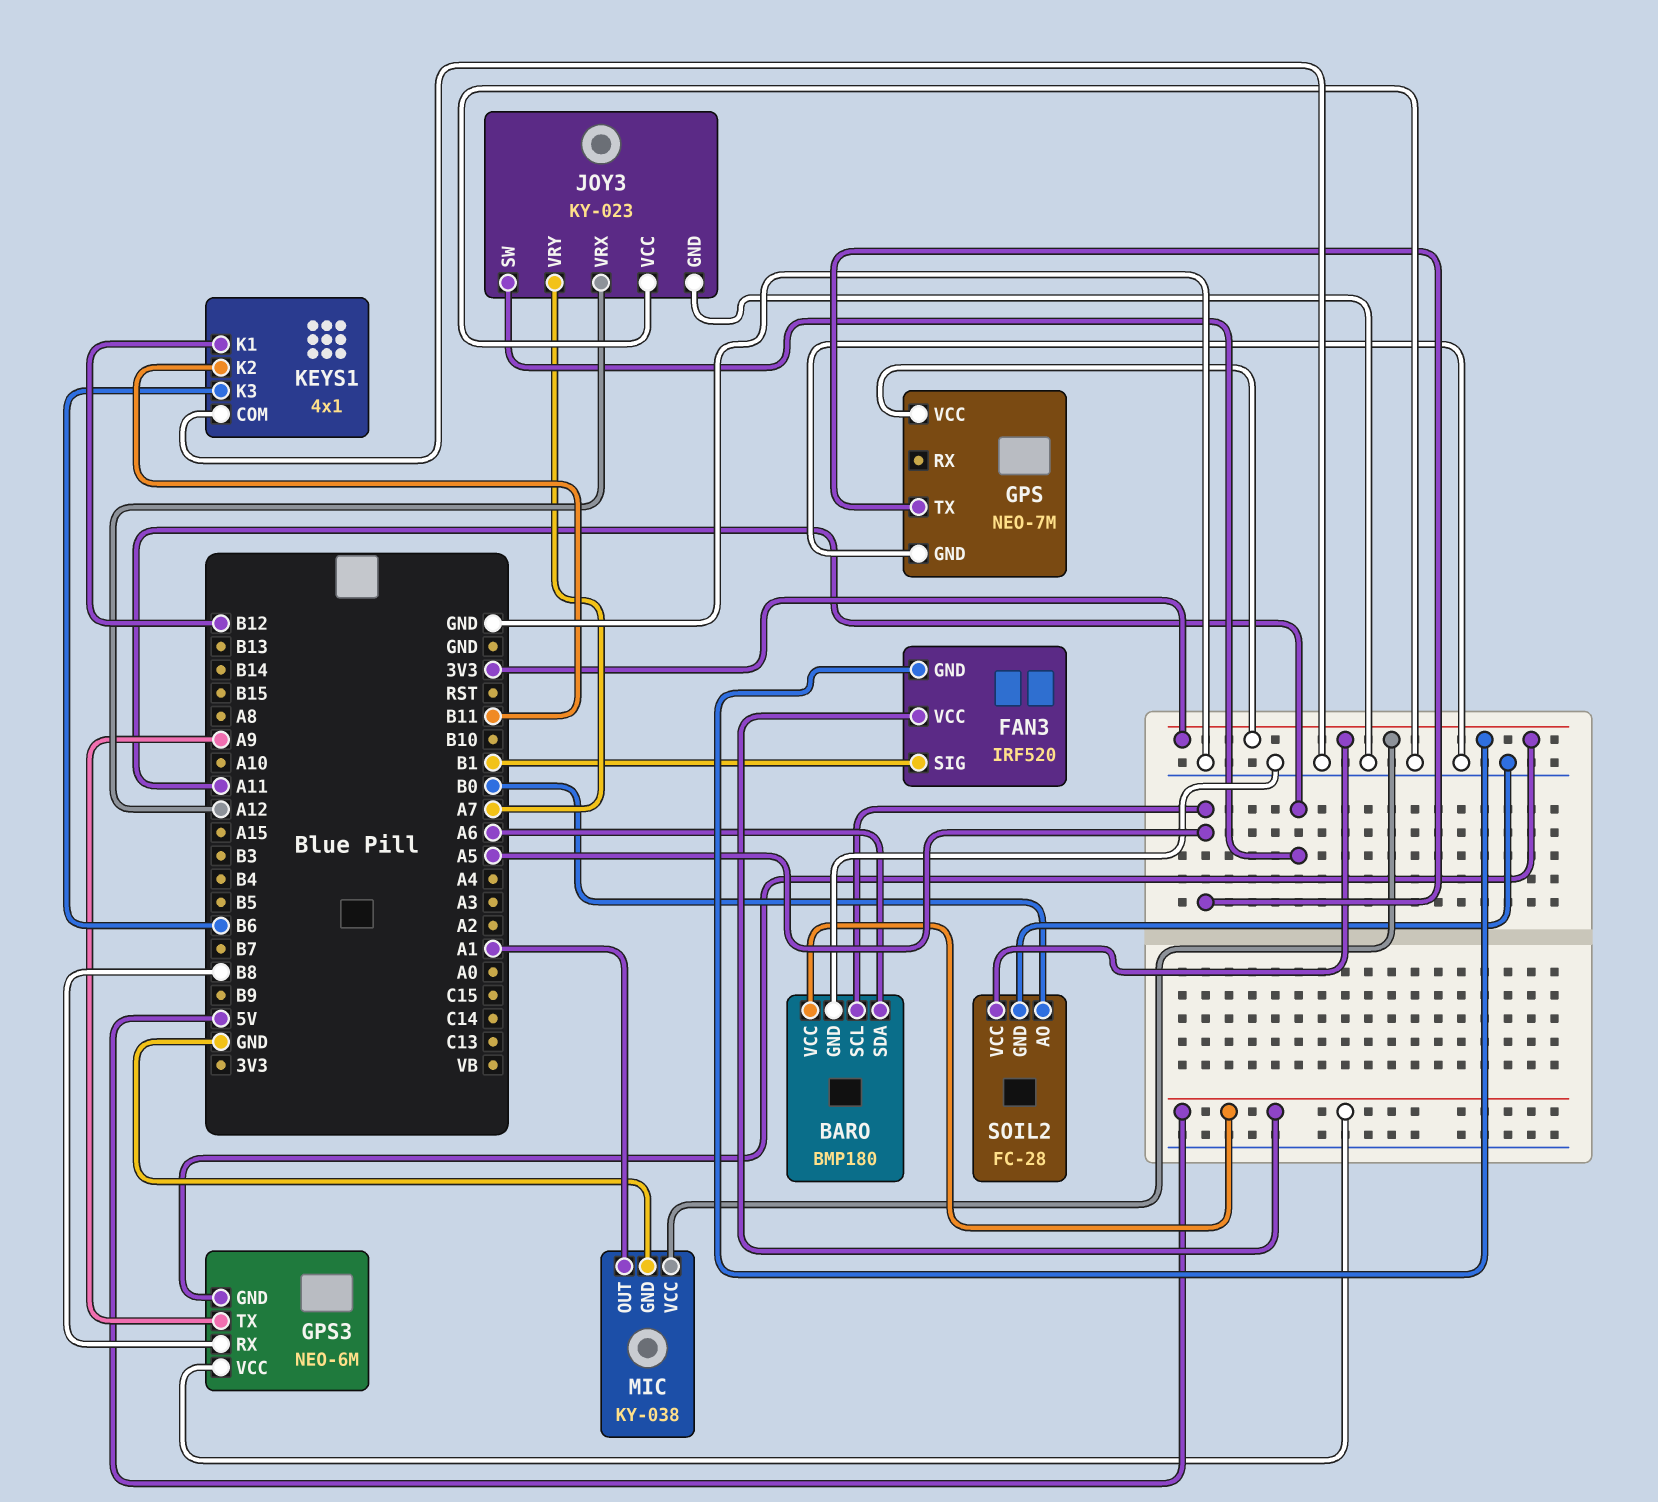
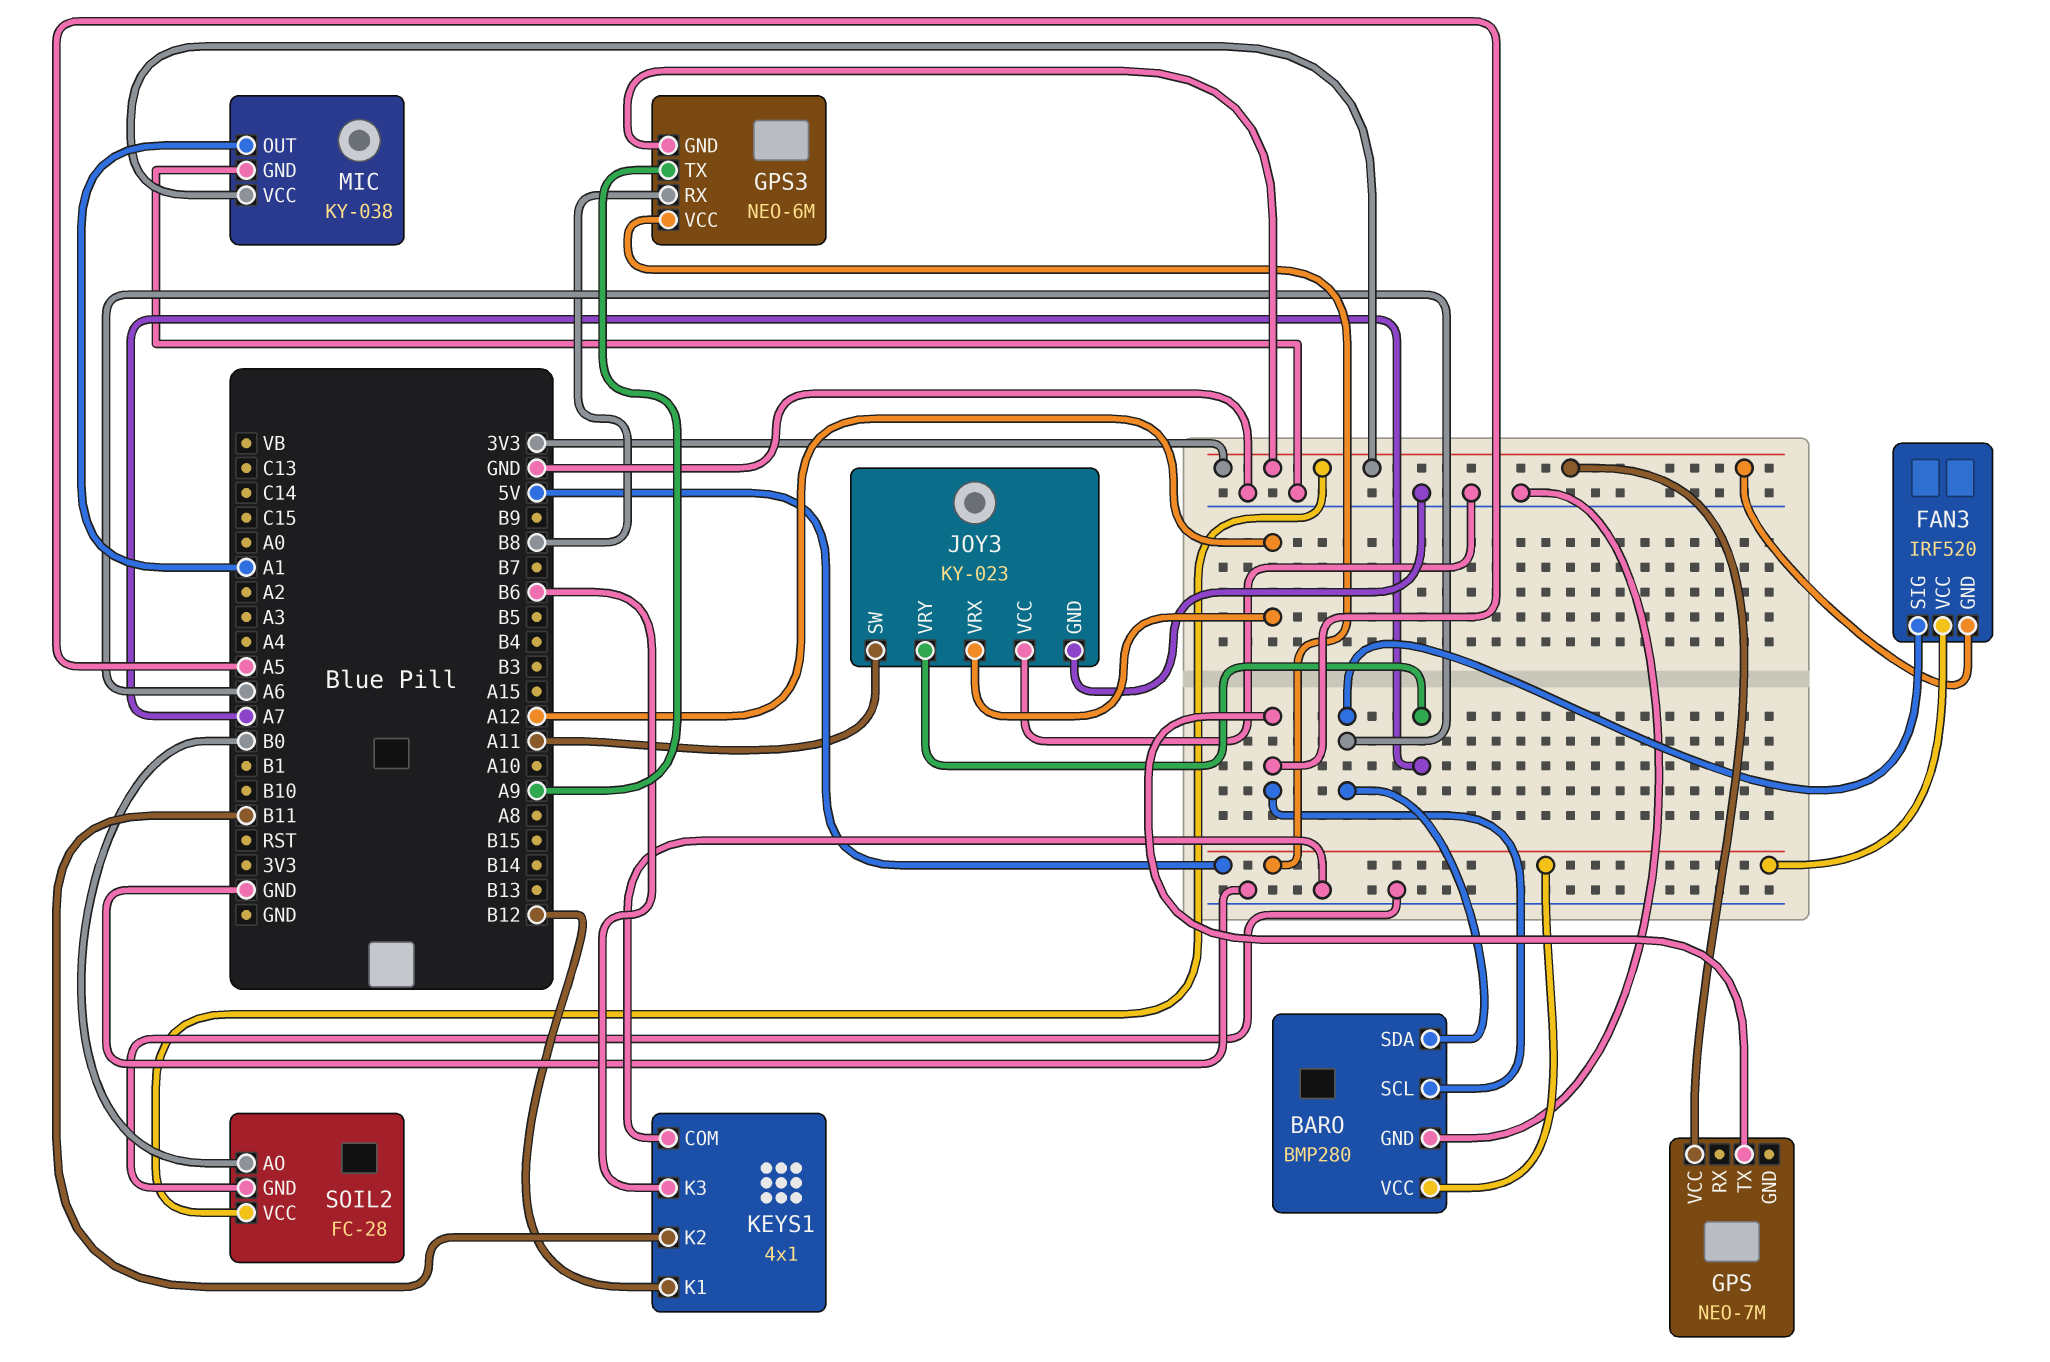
BARO: BMP180 -> BMP280
FAN3 pin SIG: B1 -> A6
GPS pin GND: GND -> none

